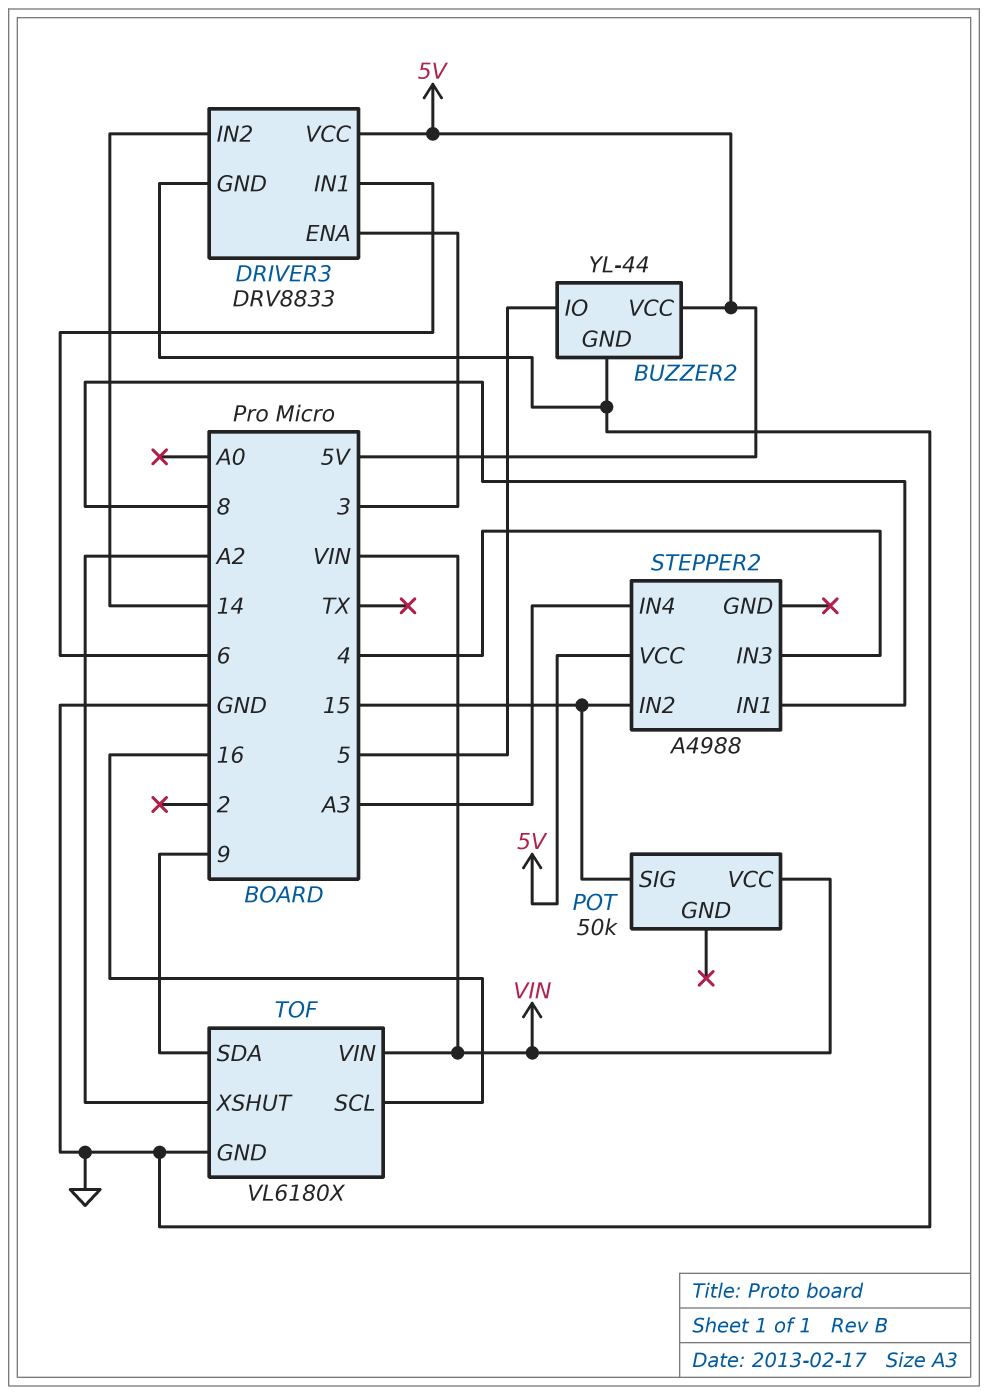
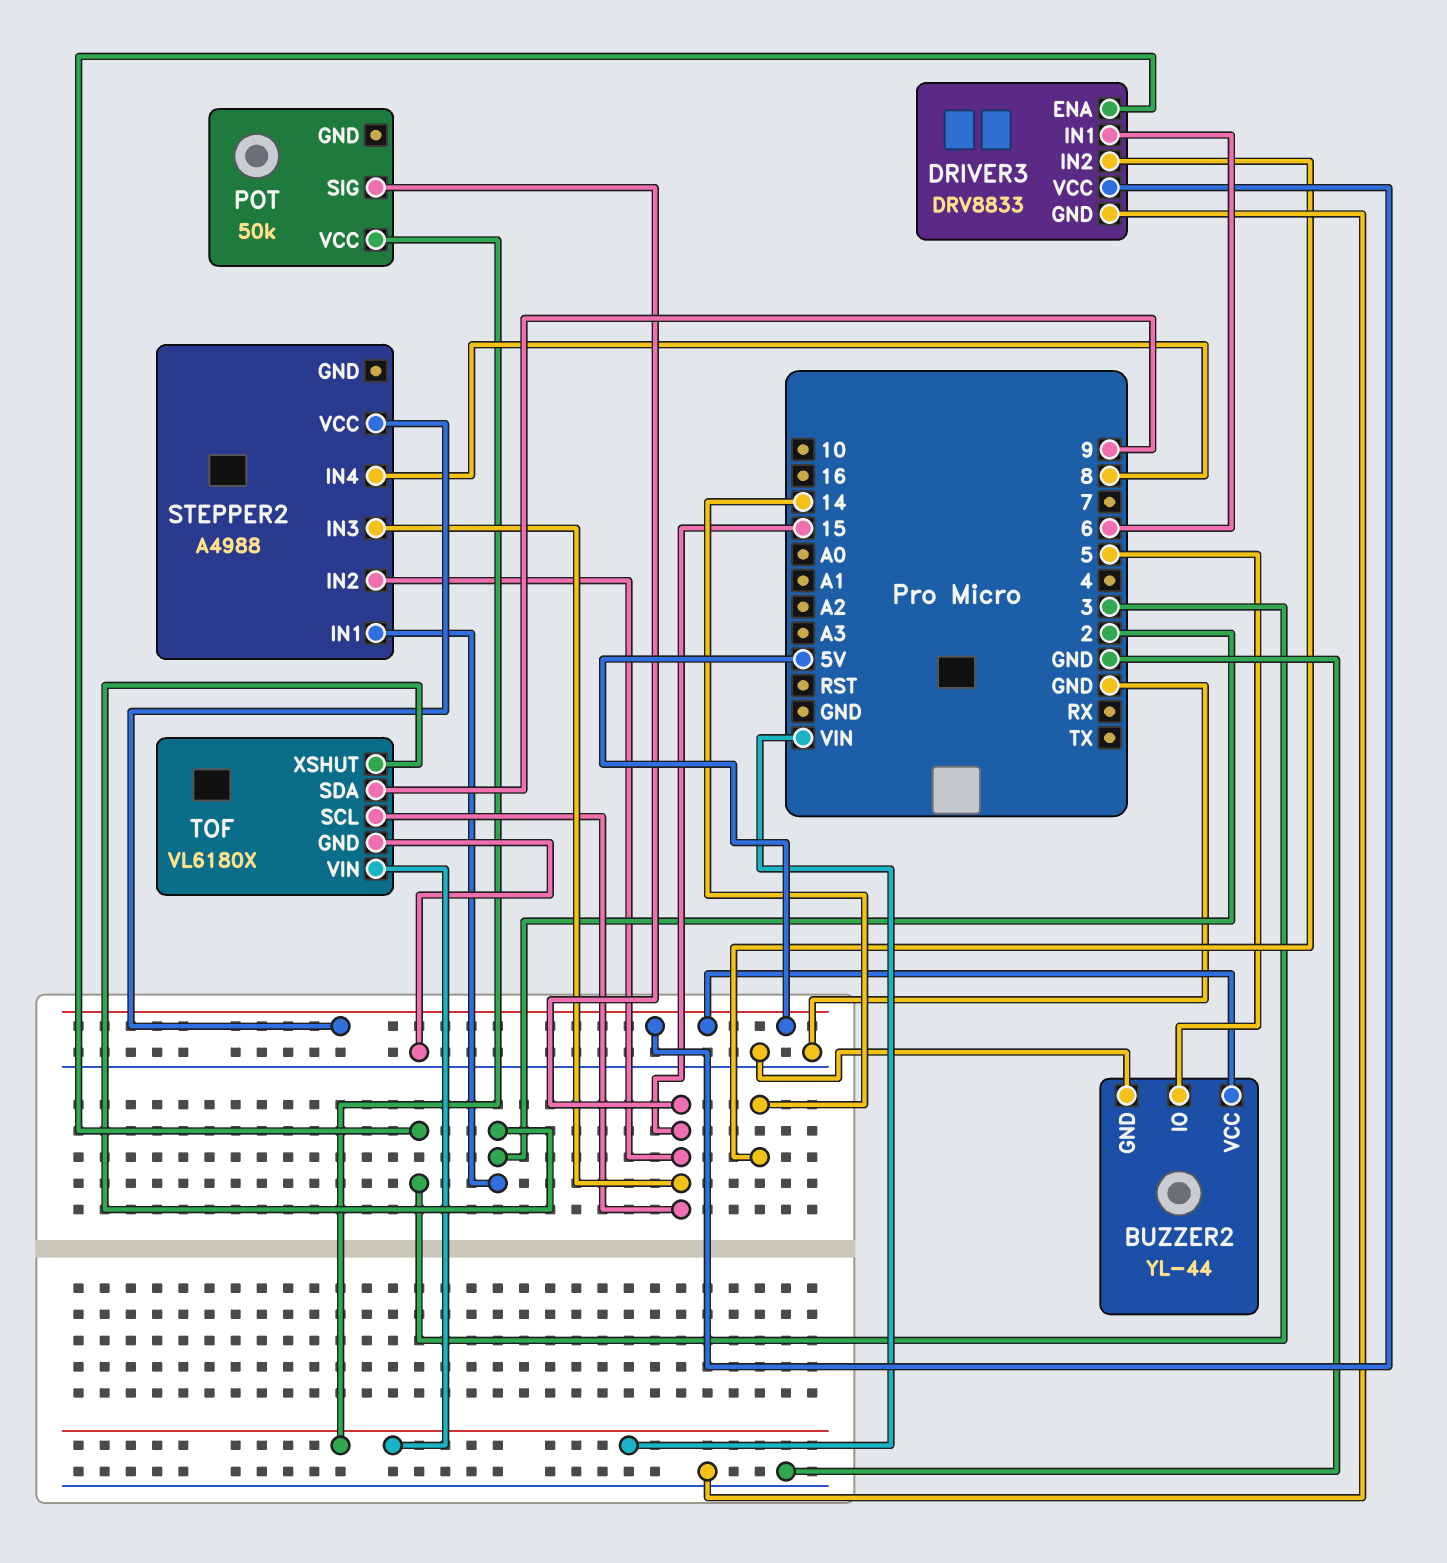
STEPPER2 pin IN1: 8 -> 2
STEPPER2 pin IN3: 4 -> 15
STEPPER2 pin IN4: A3 -> 8
TOF pin SCL: 16 -> 15
TOF pin XSHUT: A2 -> 2

